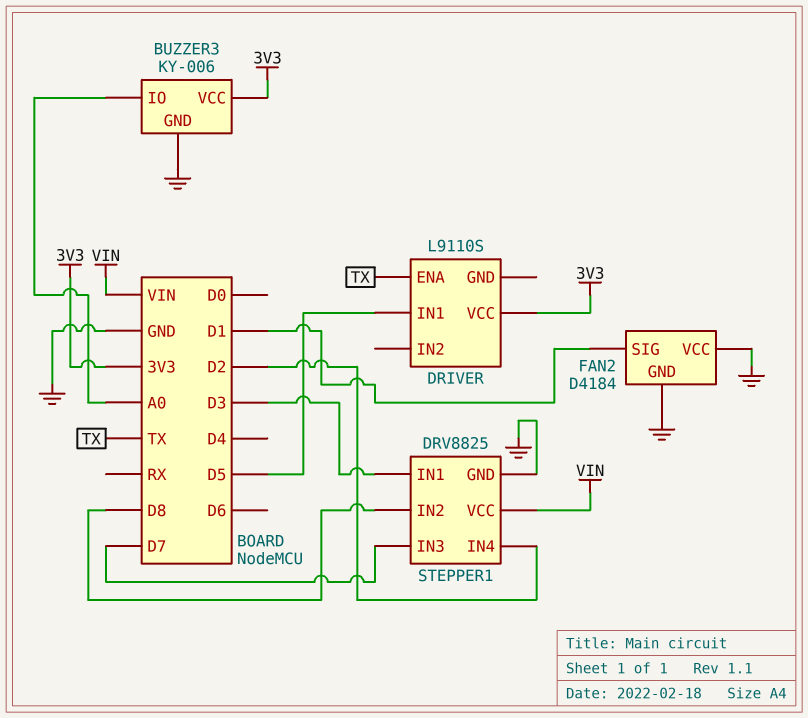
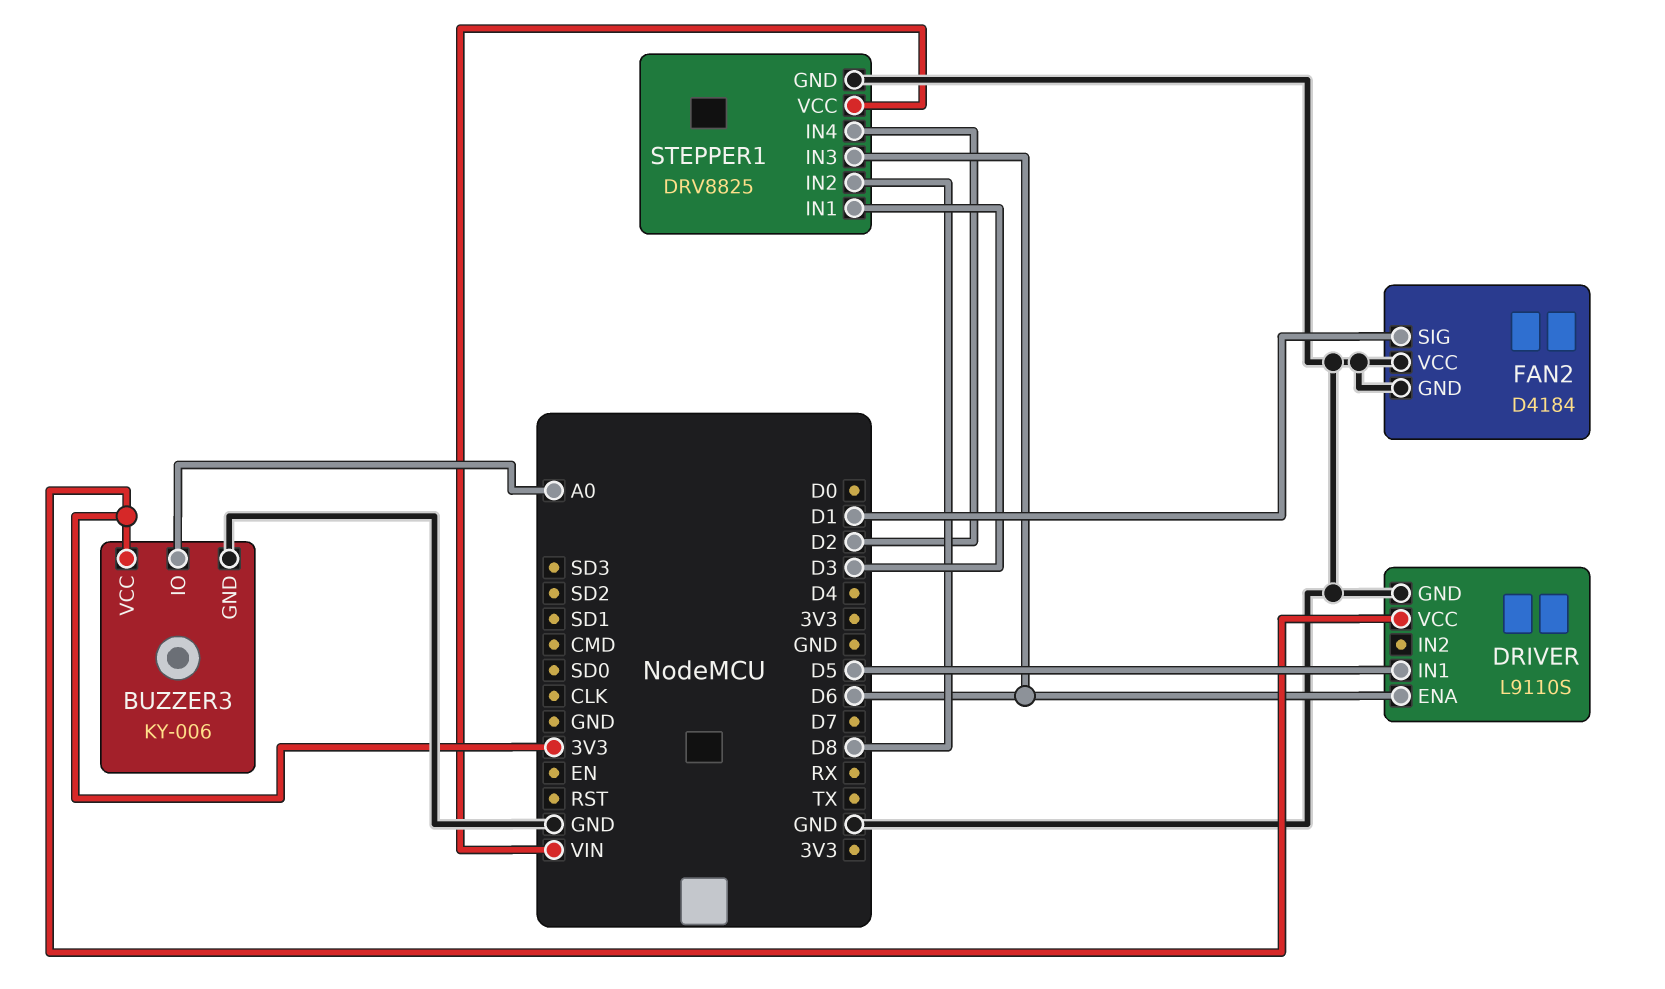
DRIVER pin ENA: TX -> D6
DRIVER pin GND: none -> GND
STEPPER1 pin IN3: D7 -> D6

